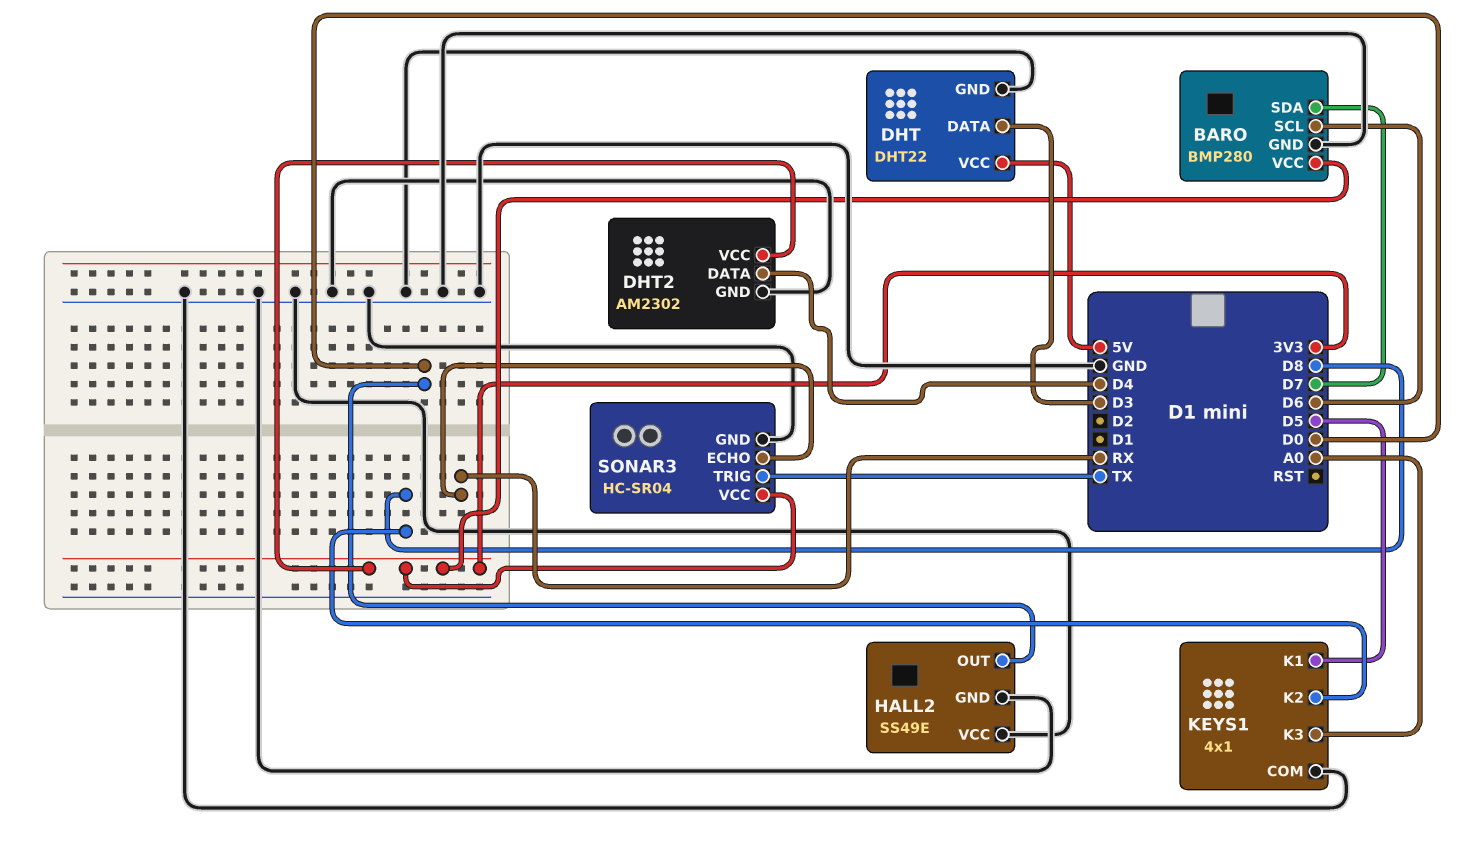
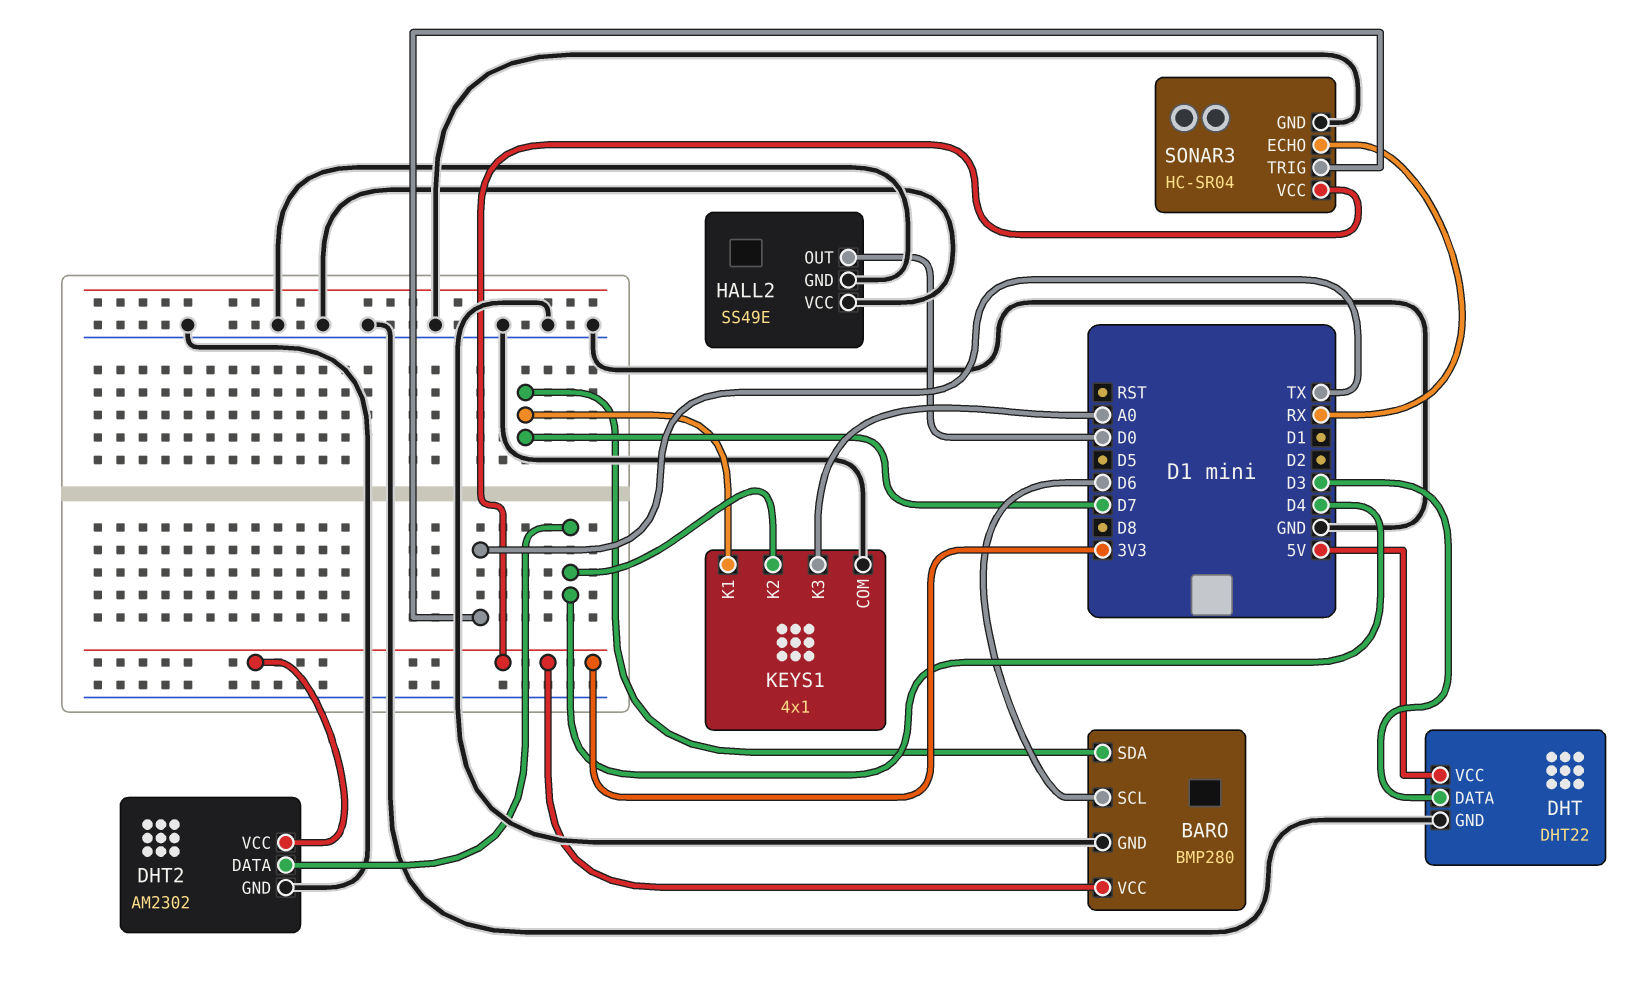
KEYS1 pin K1: D5 -> D7
KEYS1 pin K2: D8 -> D4

